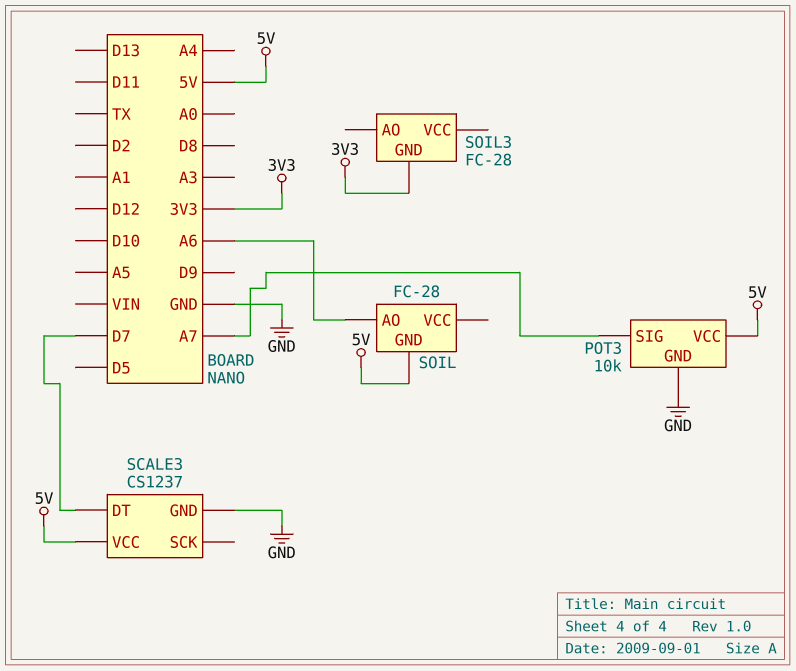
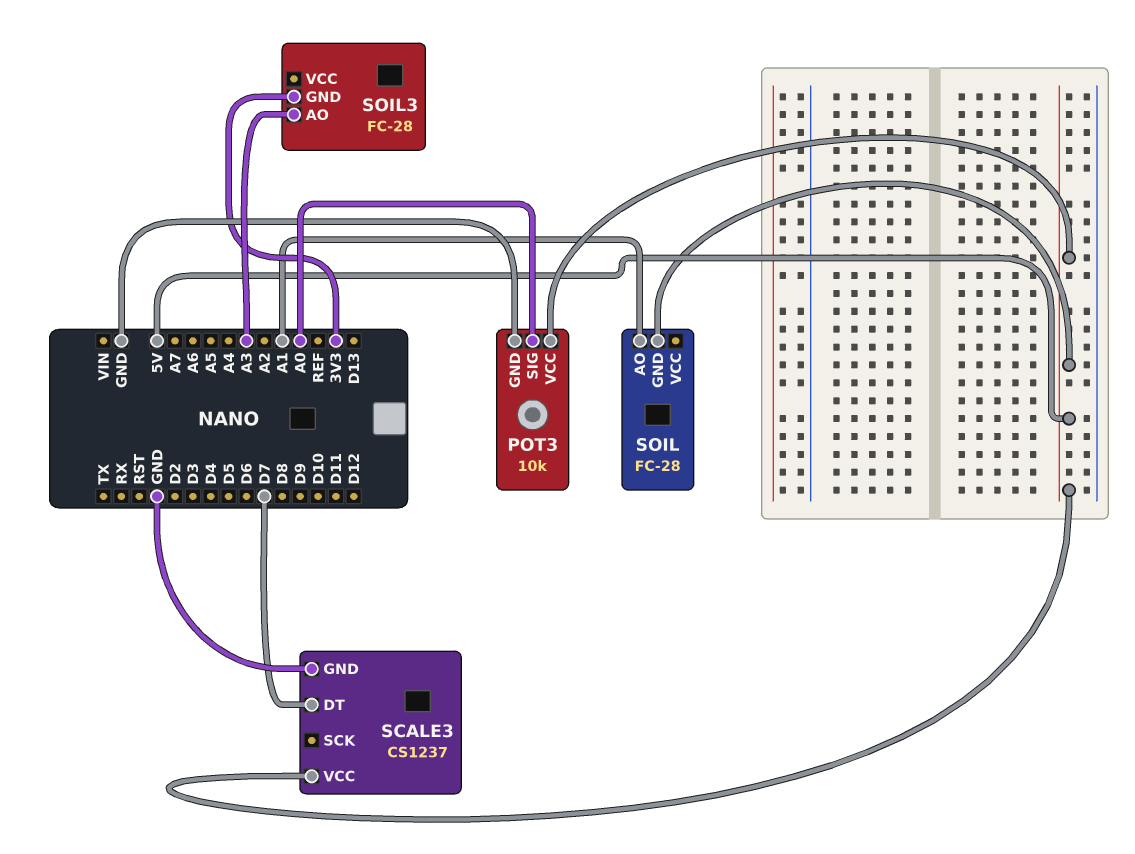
POT3 pin SIG: A7 -> A0
SOIL pin AO: A6 -> A1
SOIL3 pin AO: none -> A3

